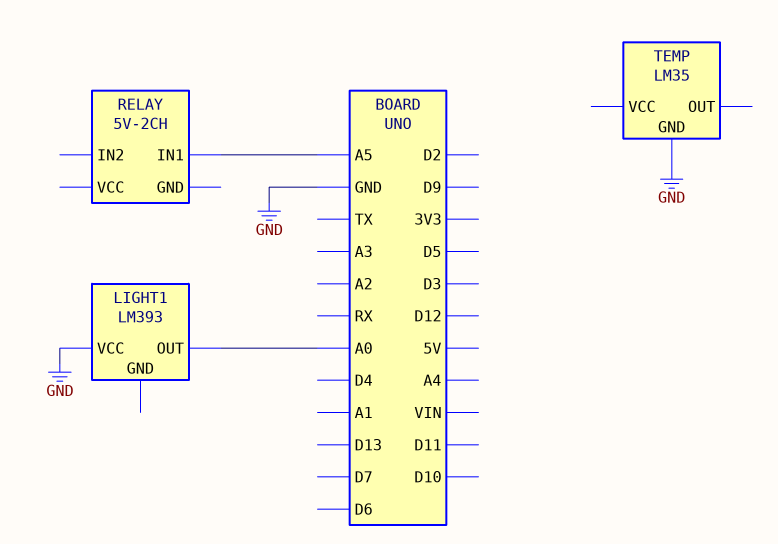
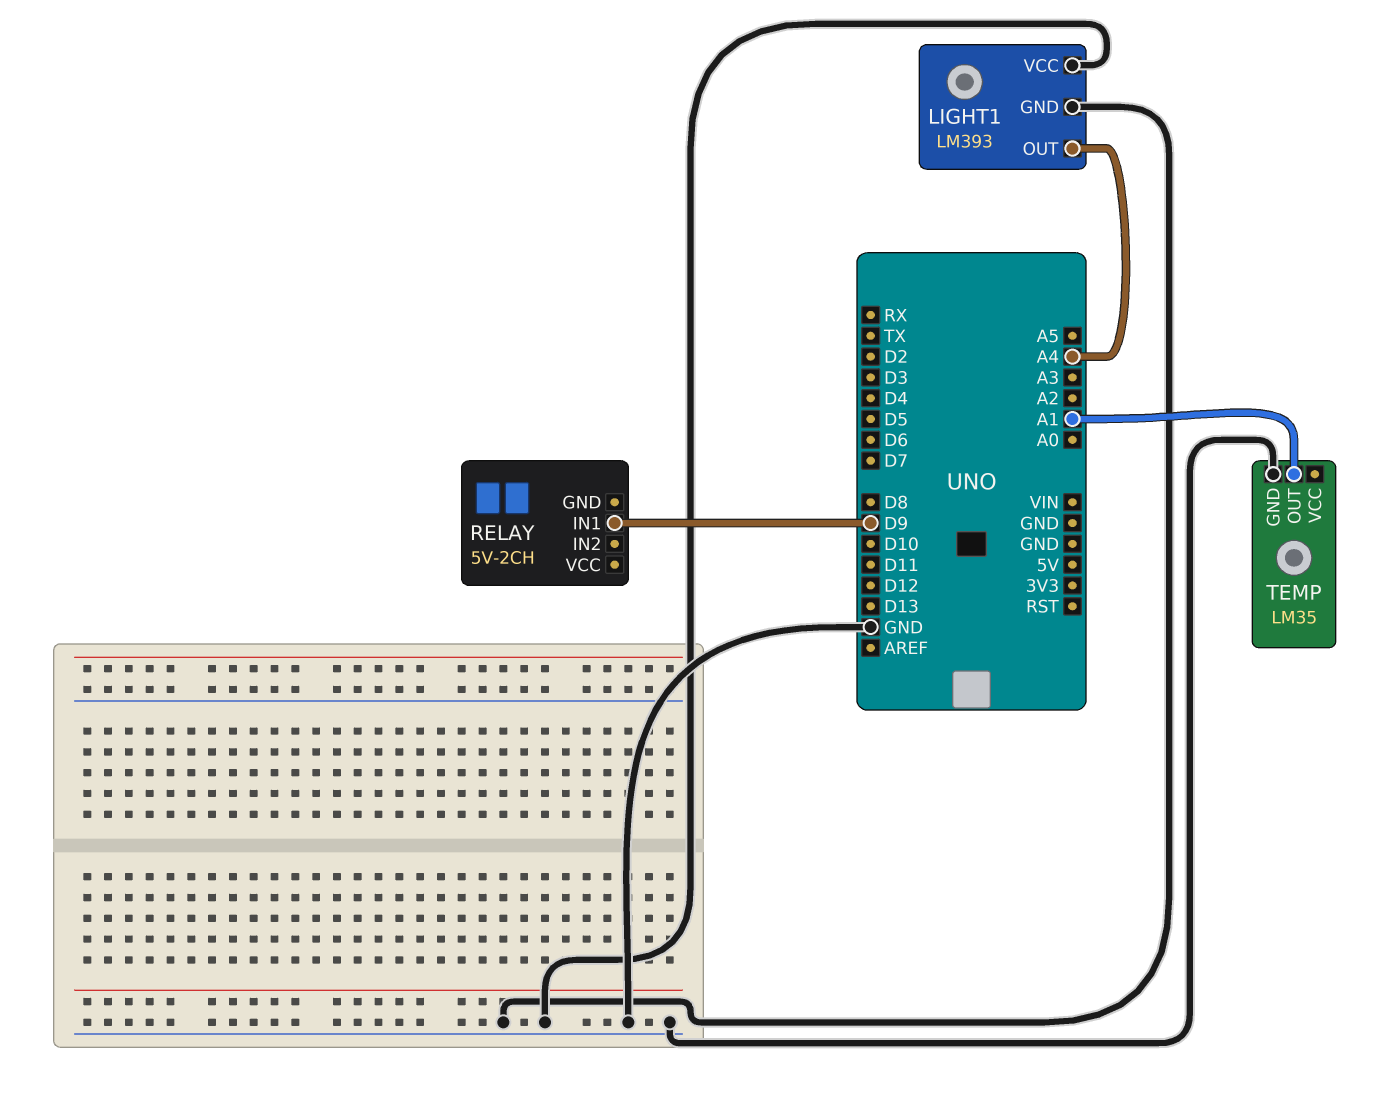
LIGHT1 pin GND: none -> GND
LIGHT1 pin OUT: A0 -> A4
RELAY pin IN1: A5 -> D9
TEMP pin OUT: none -> A1

